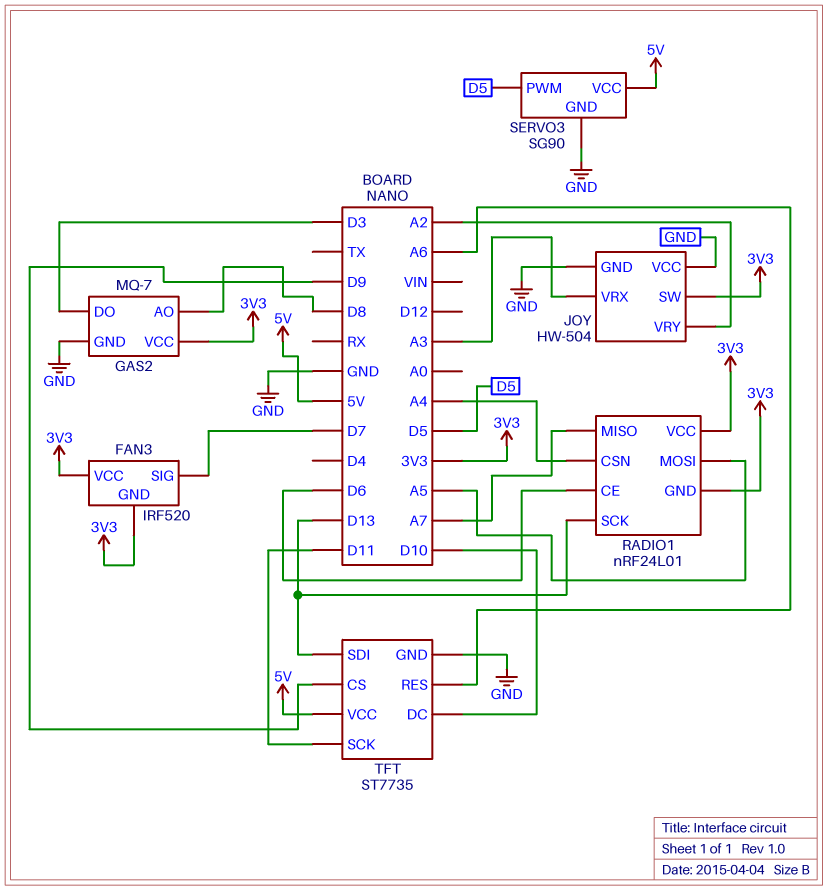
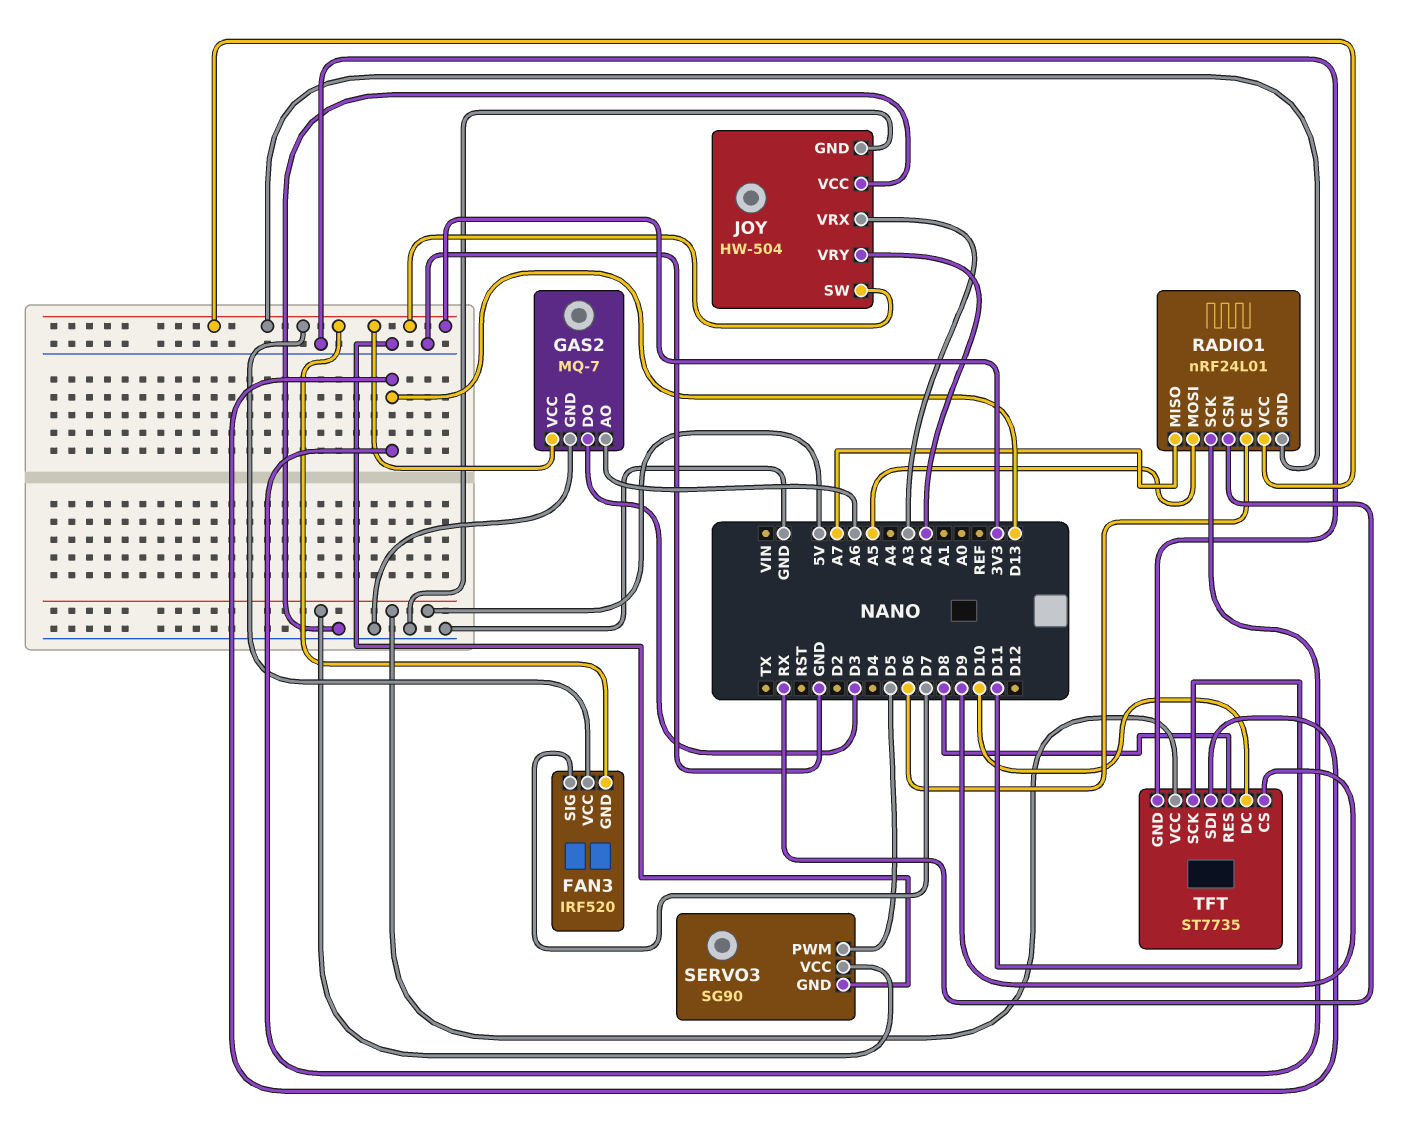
GAS2 pin AO: D8 -> A6
RADIO1 pin CSN: A4 -> RX
TFT pin RES: A6 -> D8

